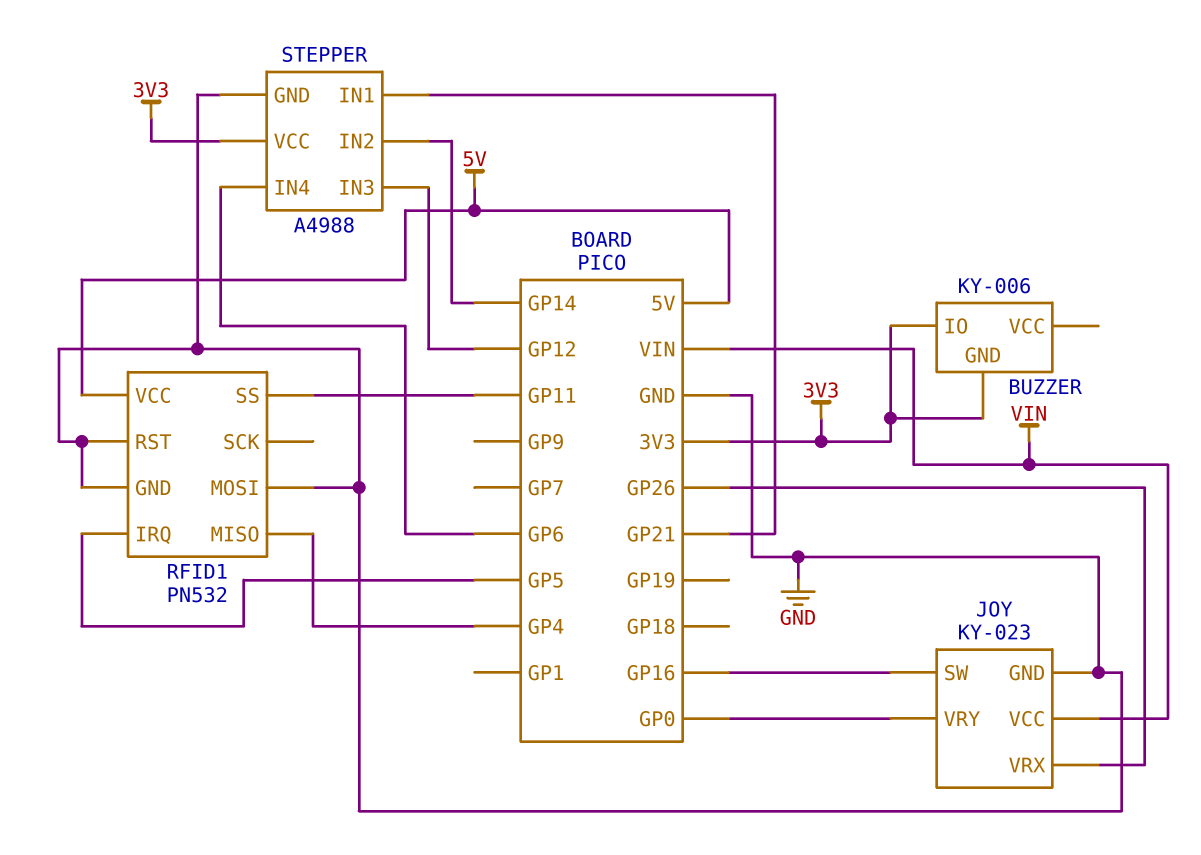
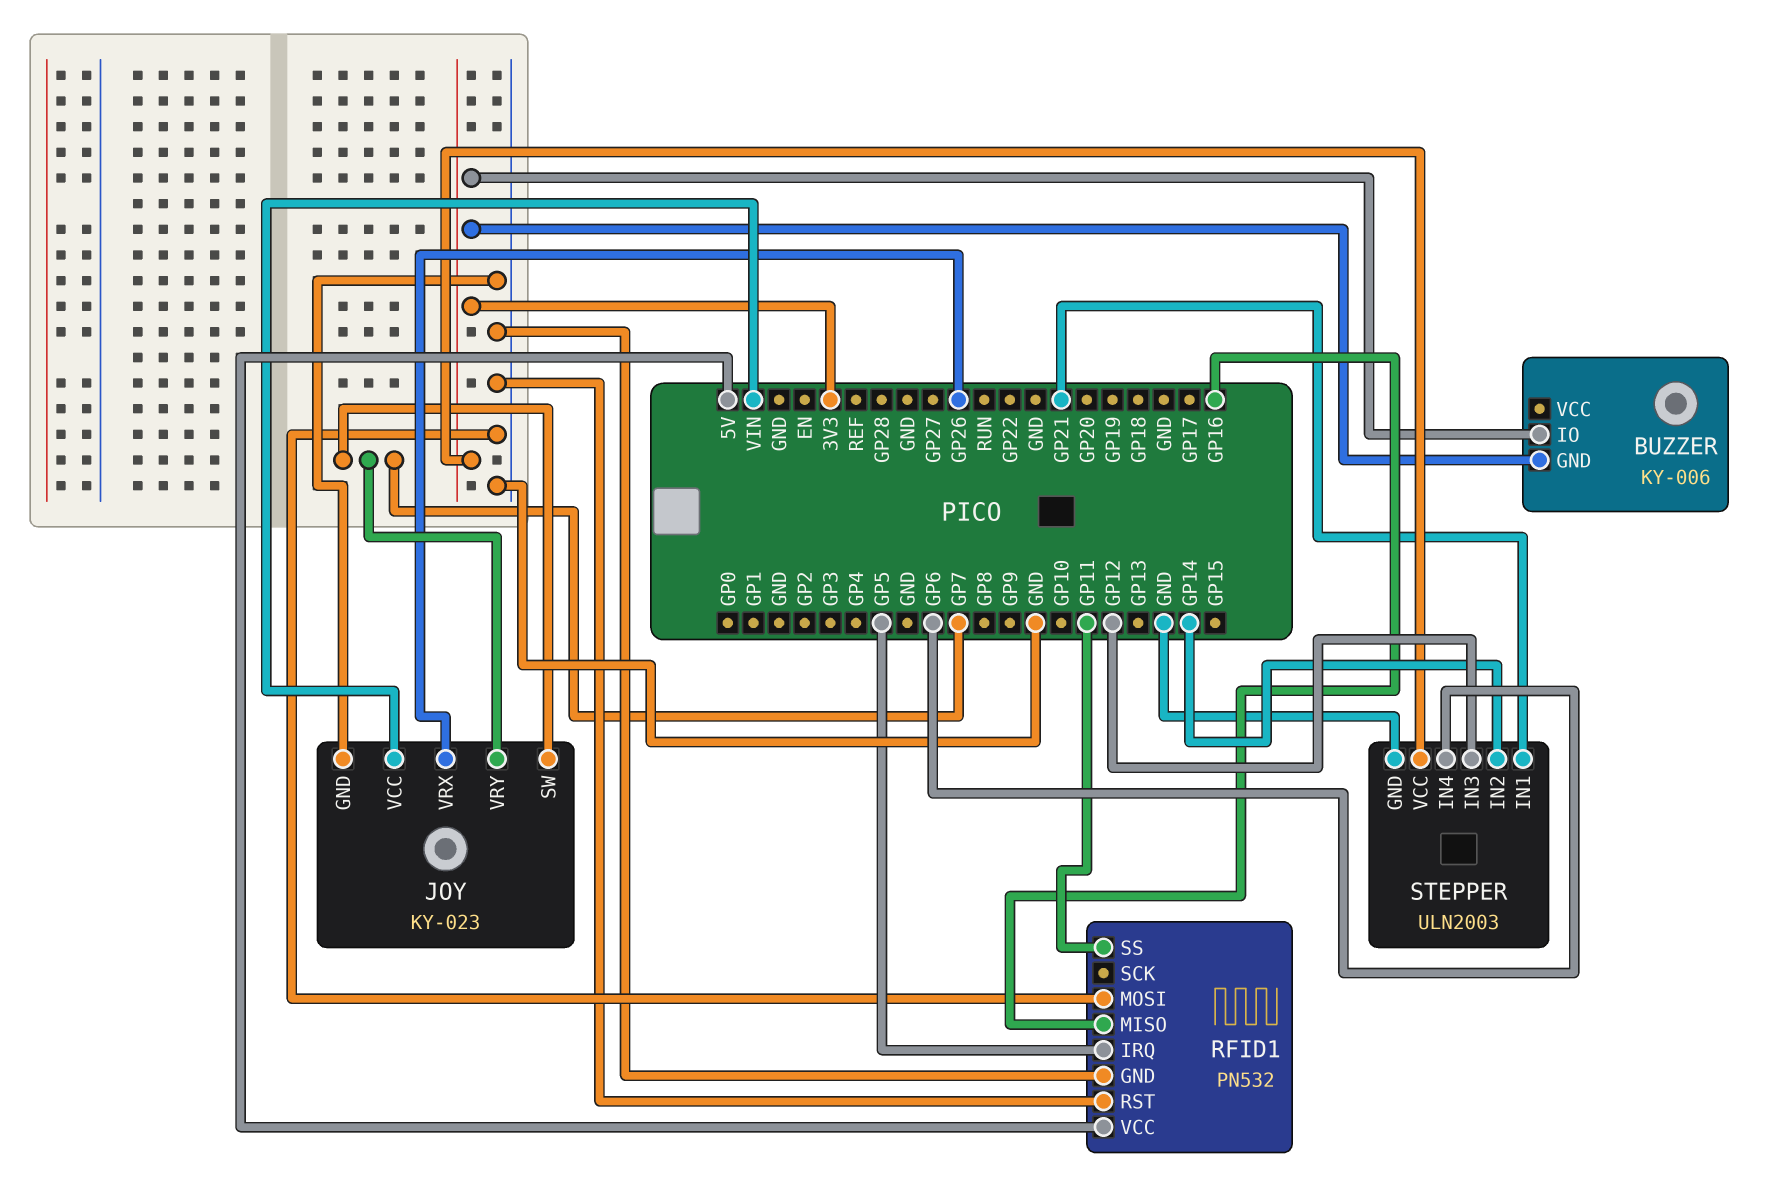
JOY pin SW: GP16 -> GP7
JOY pin VRY: GP0 -> GP7
RFID1 pin MISO: GP4 -> GP16
STEPPER: A4988 -> ULN2003

